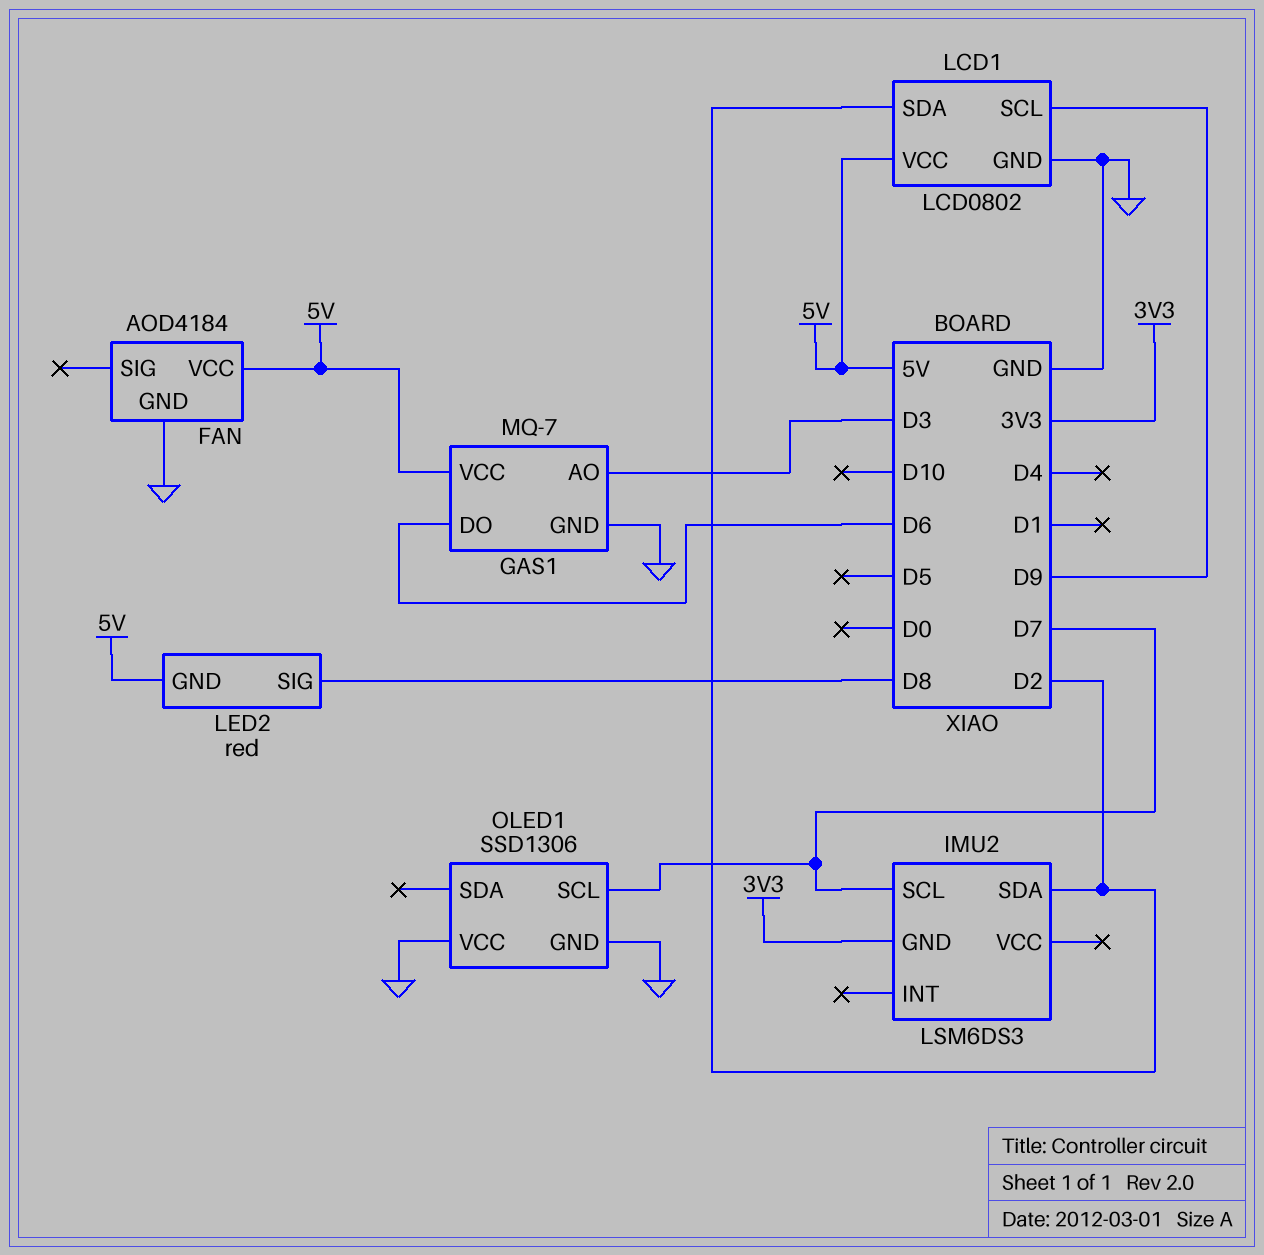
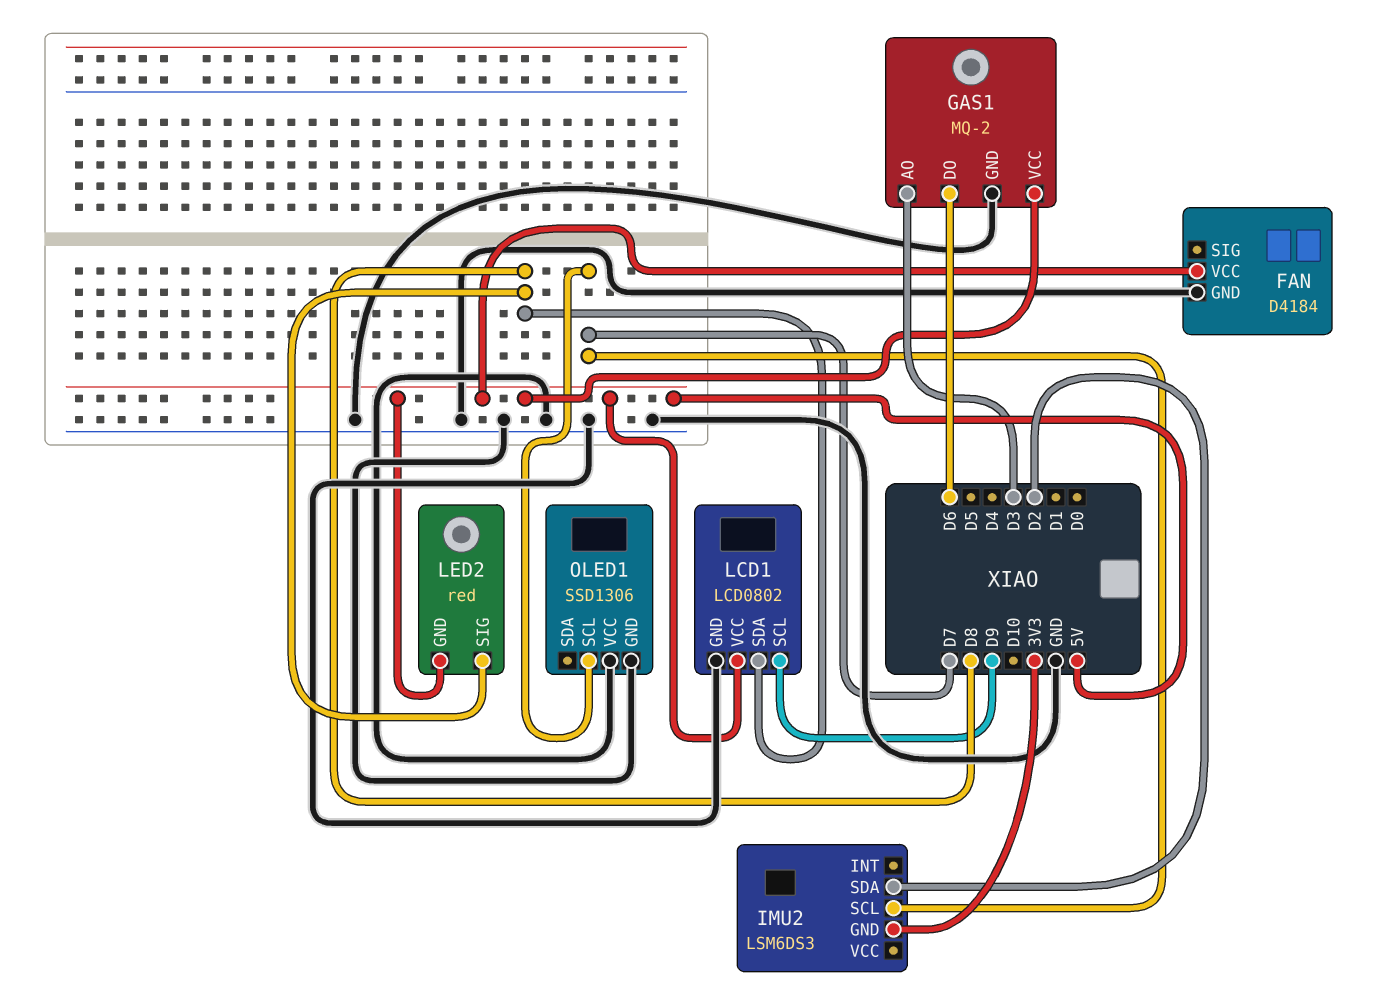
FAN: AOD4184 -> D4184
GAS1: MQ-7 -> MQ-2
LCD1 pin SDA: D2 -> D8

